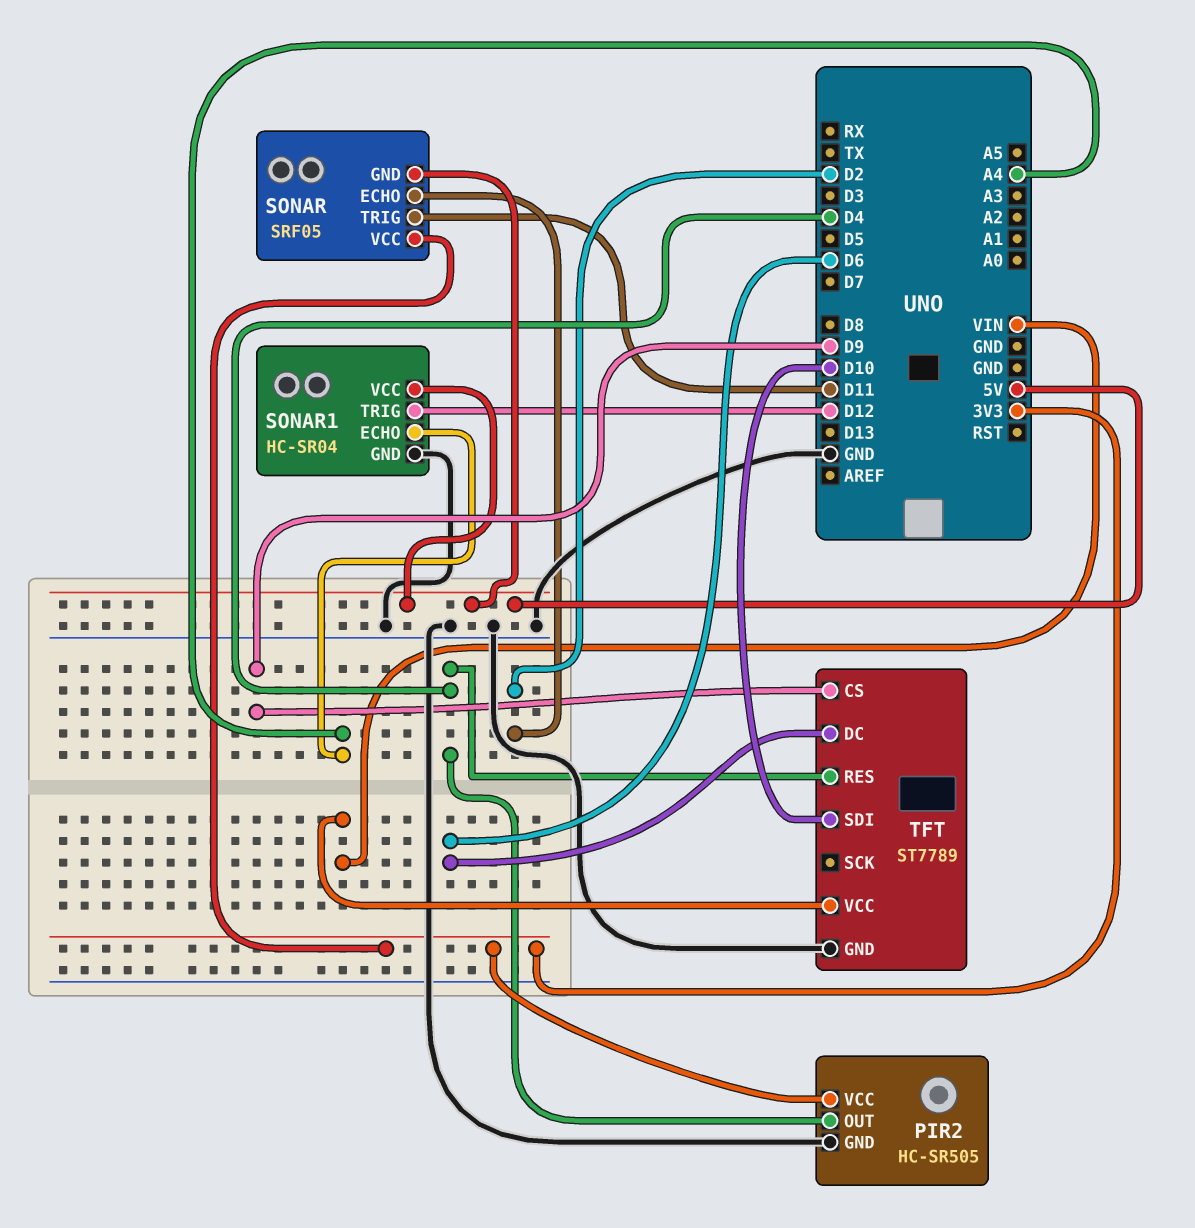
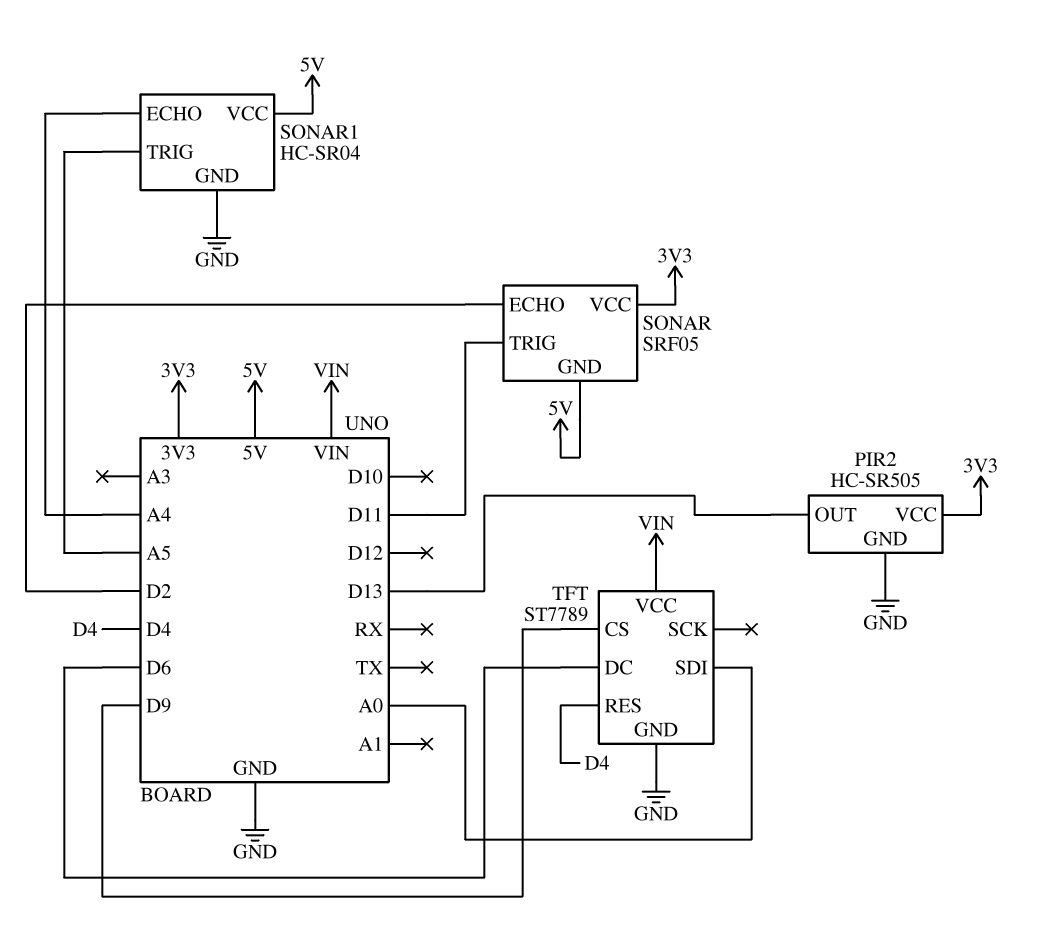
PIR2 pin OUT: D4 -> D13
SONAR1 pin TRIG: D12 -> A5
TFT pin SDI: D10 -> A0

